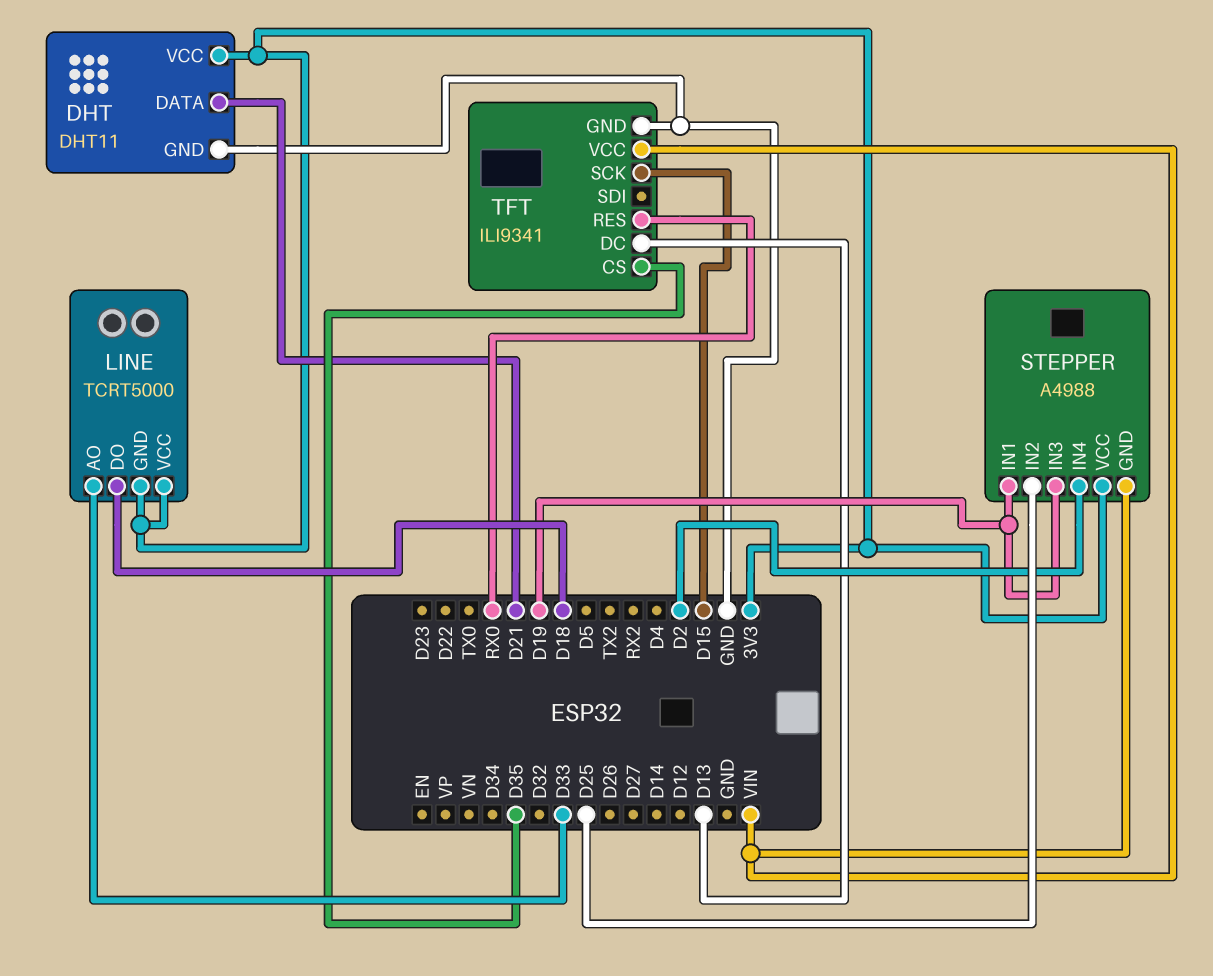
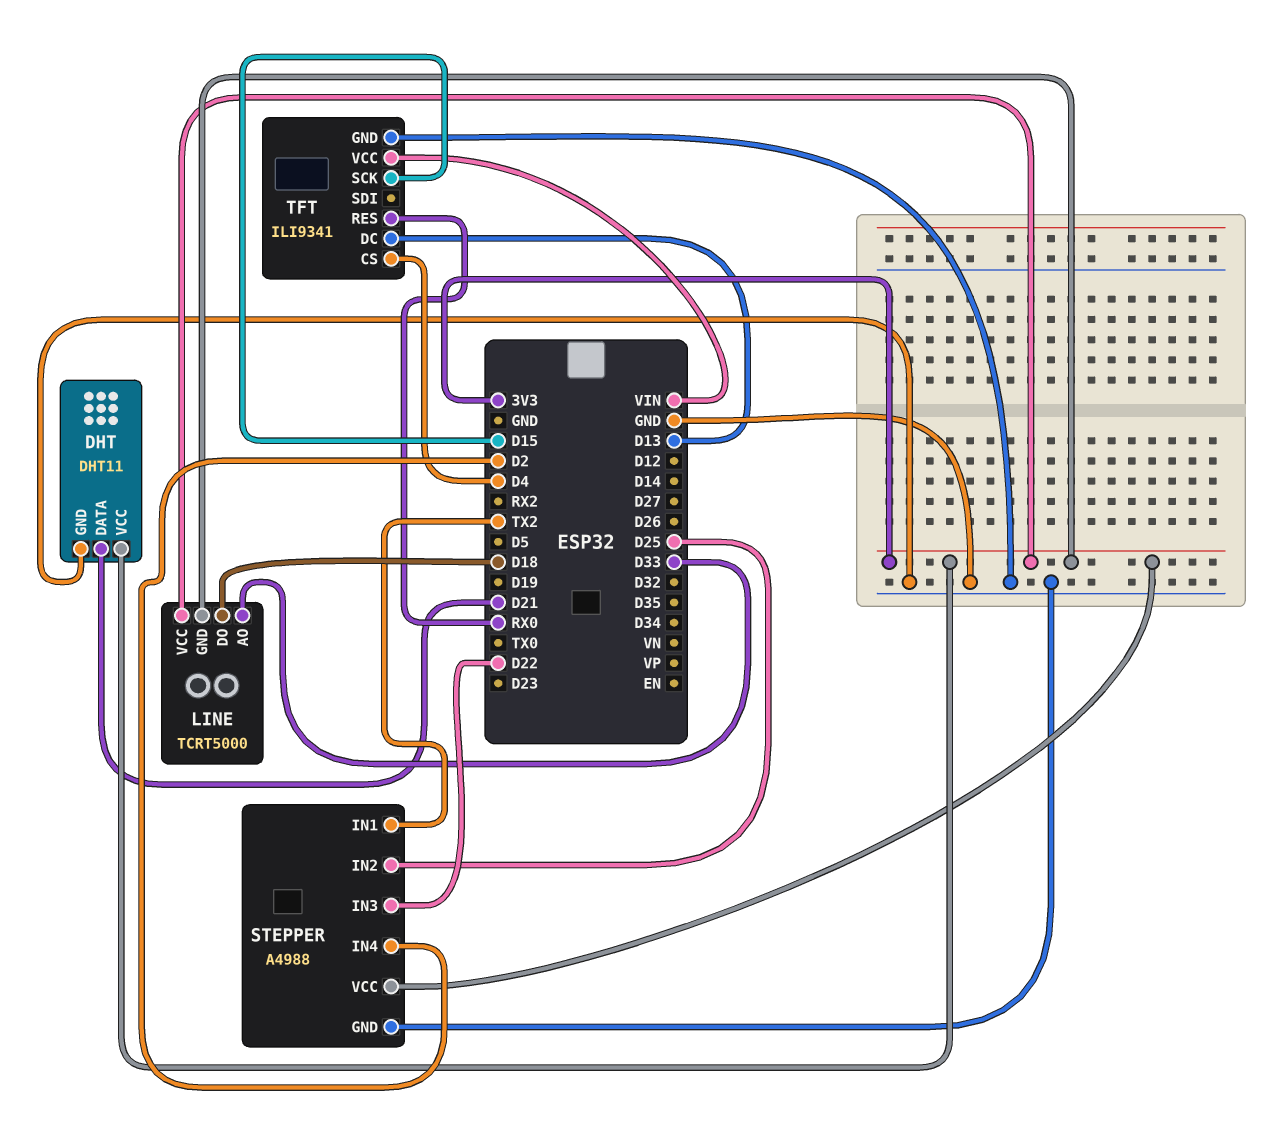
STEPPER pin GND: VIN -> GND
STEPPER pin IN1: D19 -> TX2
STEPPER pin IN3: D19 -> D22
TFT pin CS: D35 -> D4

